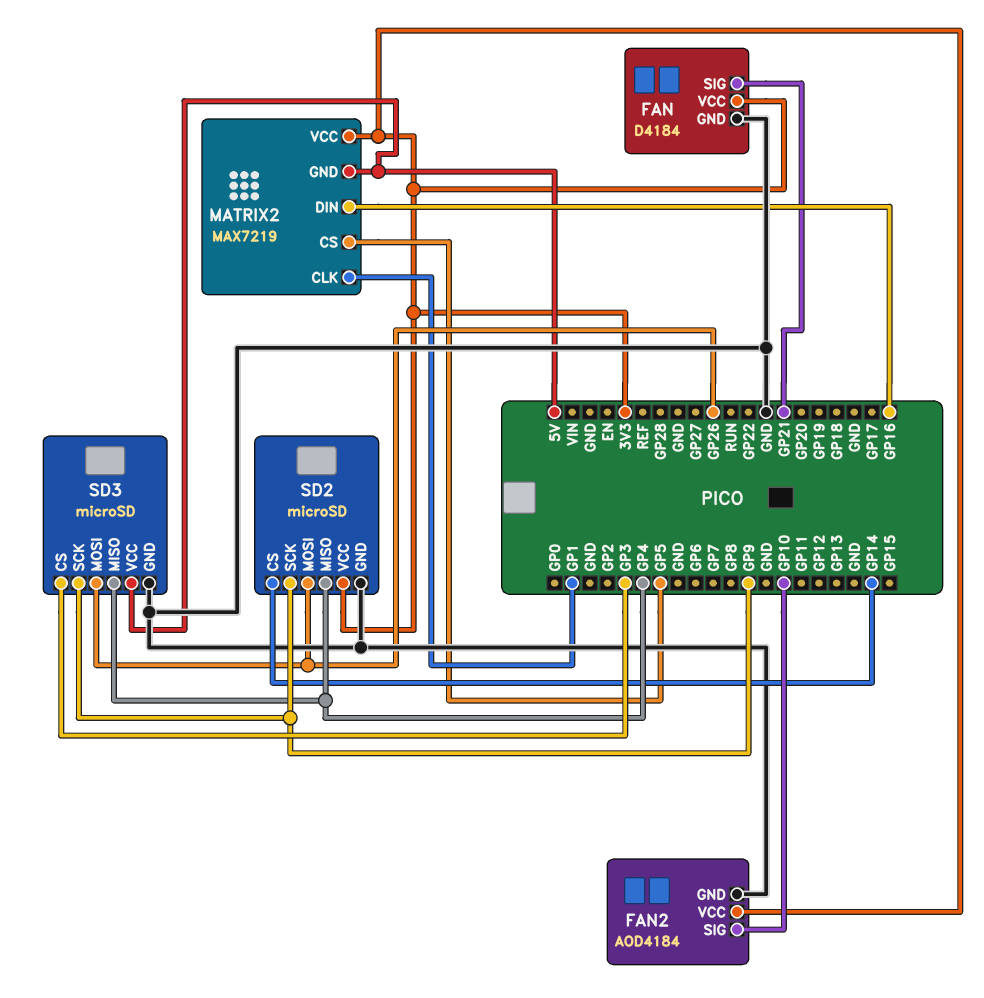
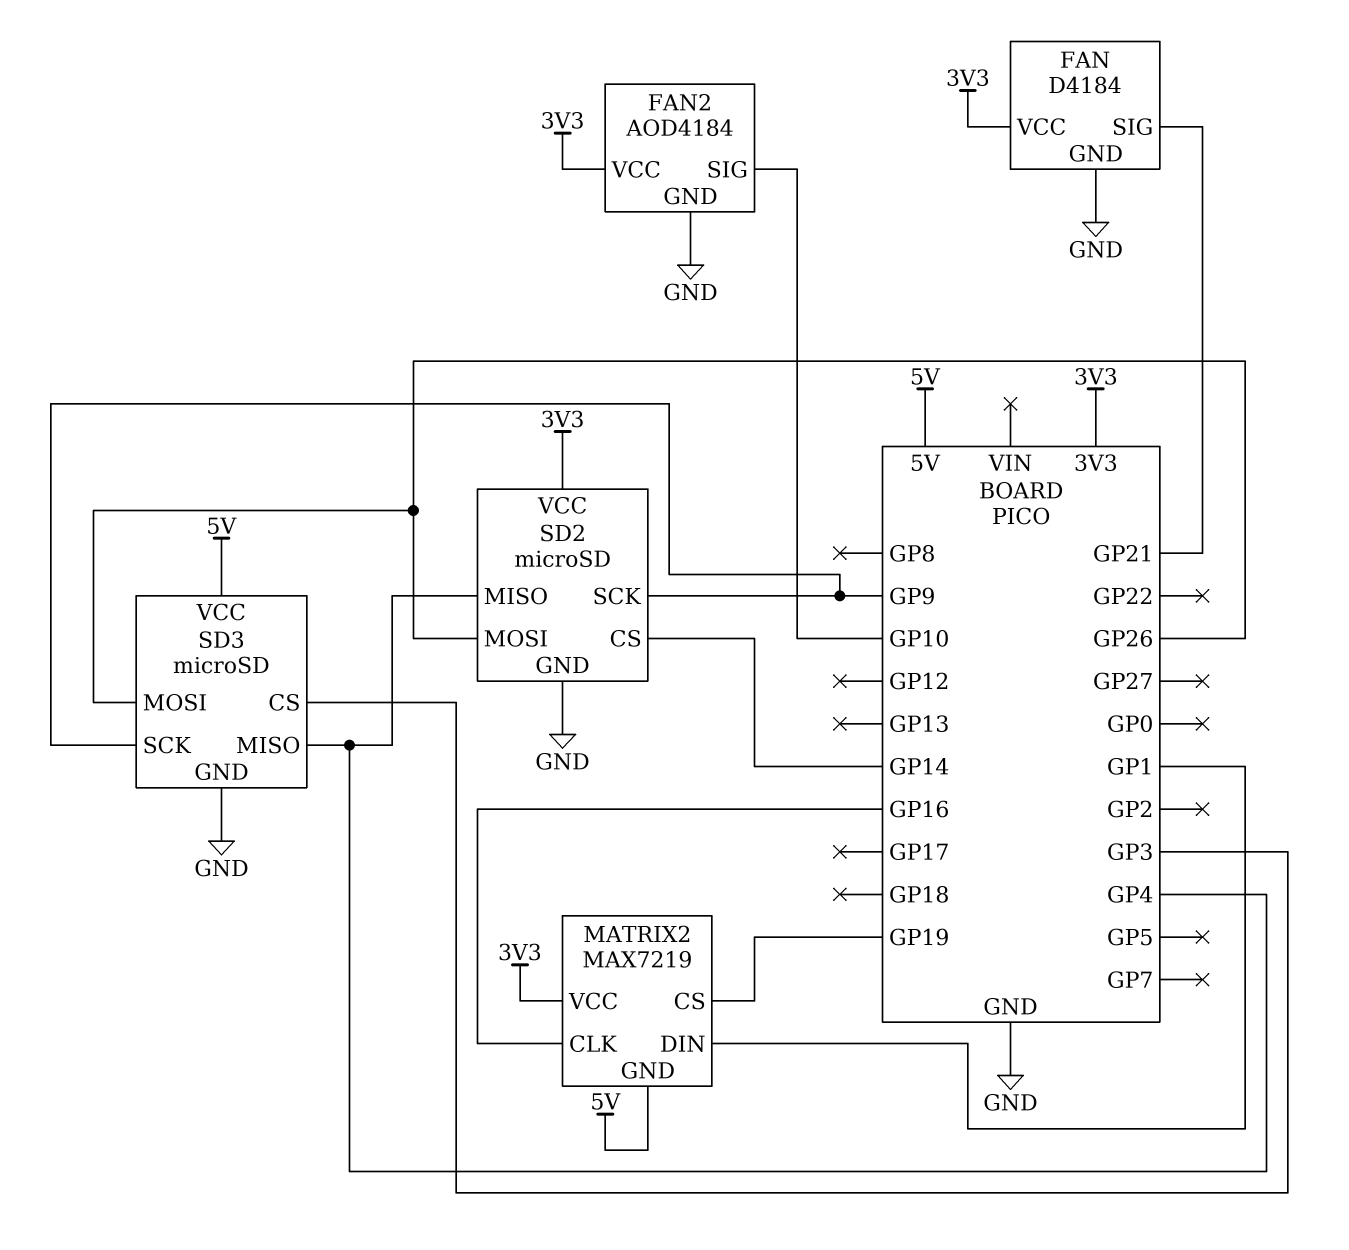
MATRIX2 pin CLK: GP1 -> GP16
MATRIX2 pin CS: GP5 -> GP19
MATRIX2 pin DIN: GP16 -> GP1

